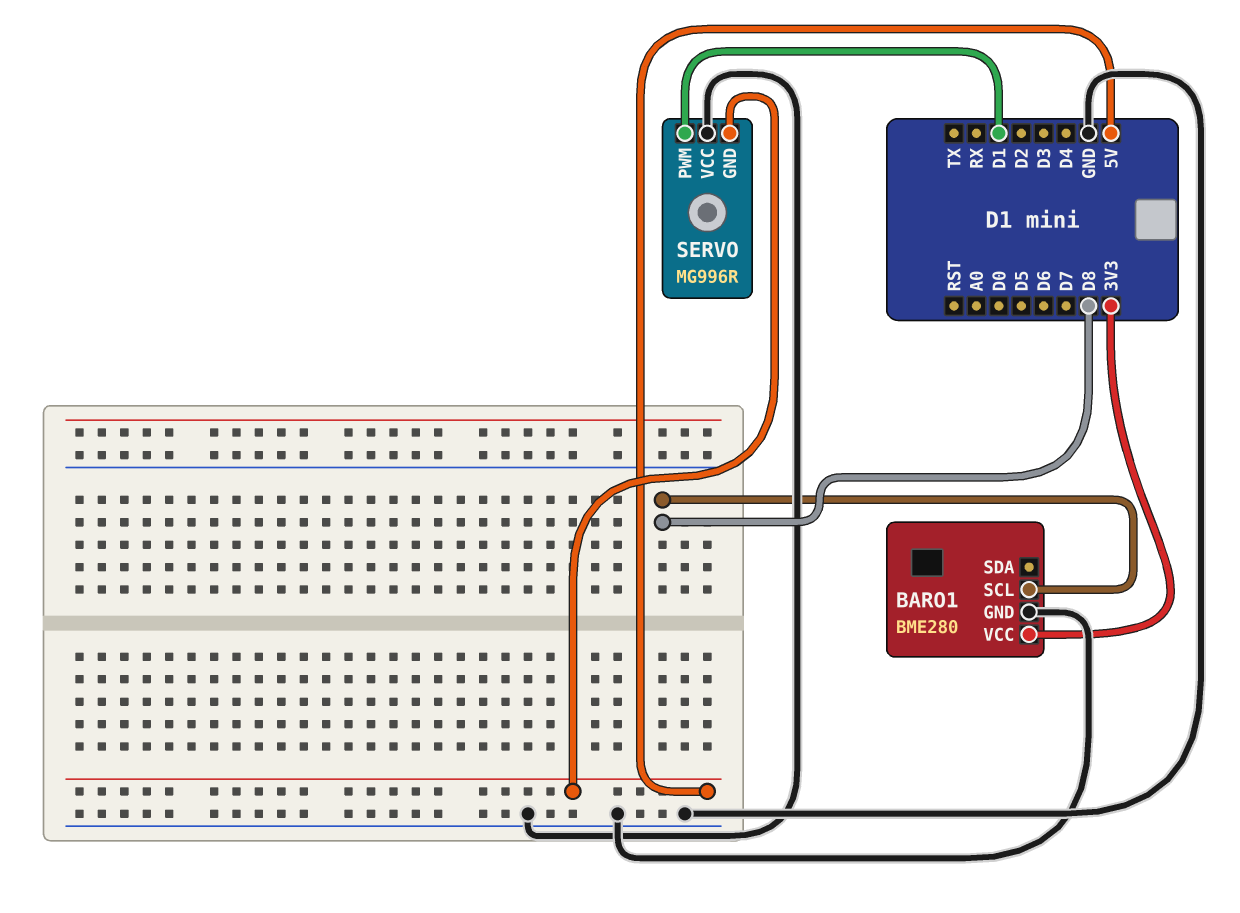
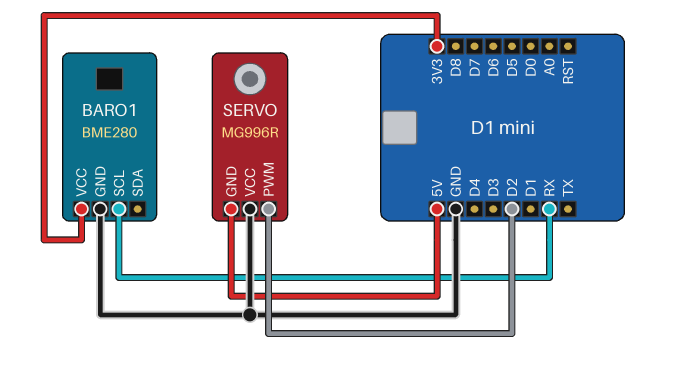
BARO1 pin SCL: D8 -> RX
SERVO pin PWM: D1 -> D2

